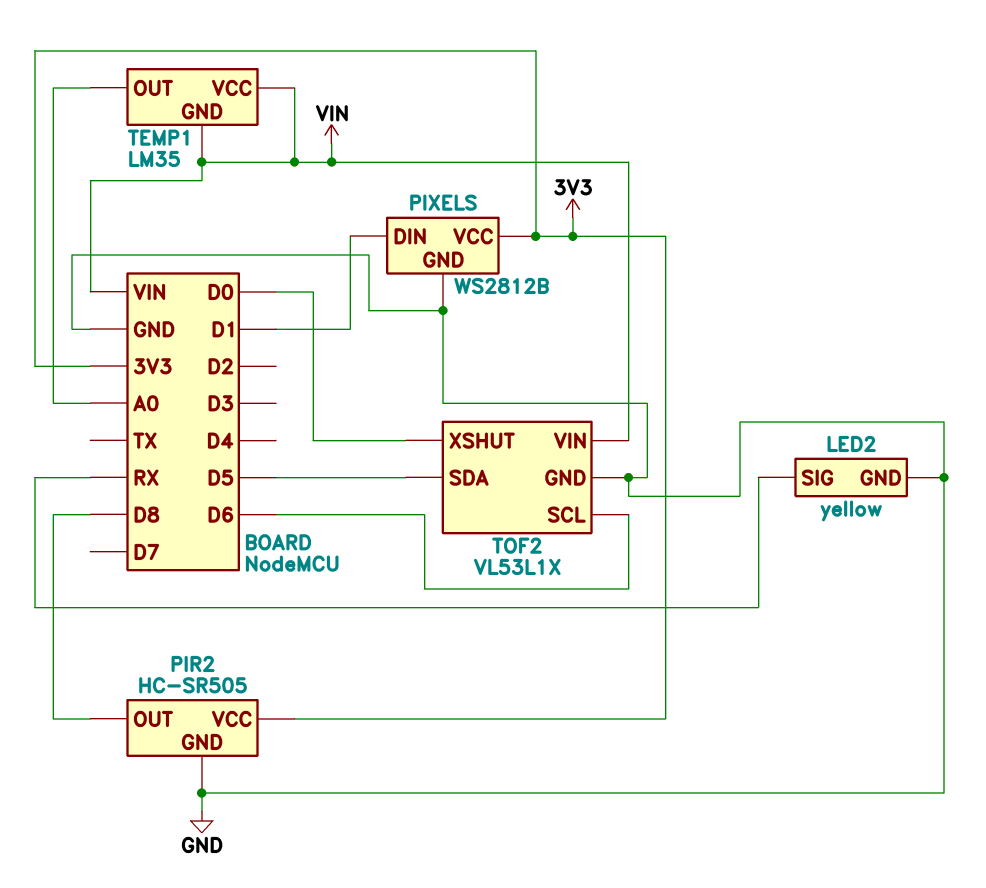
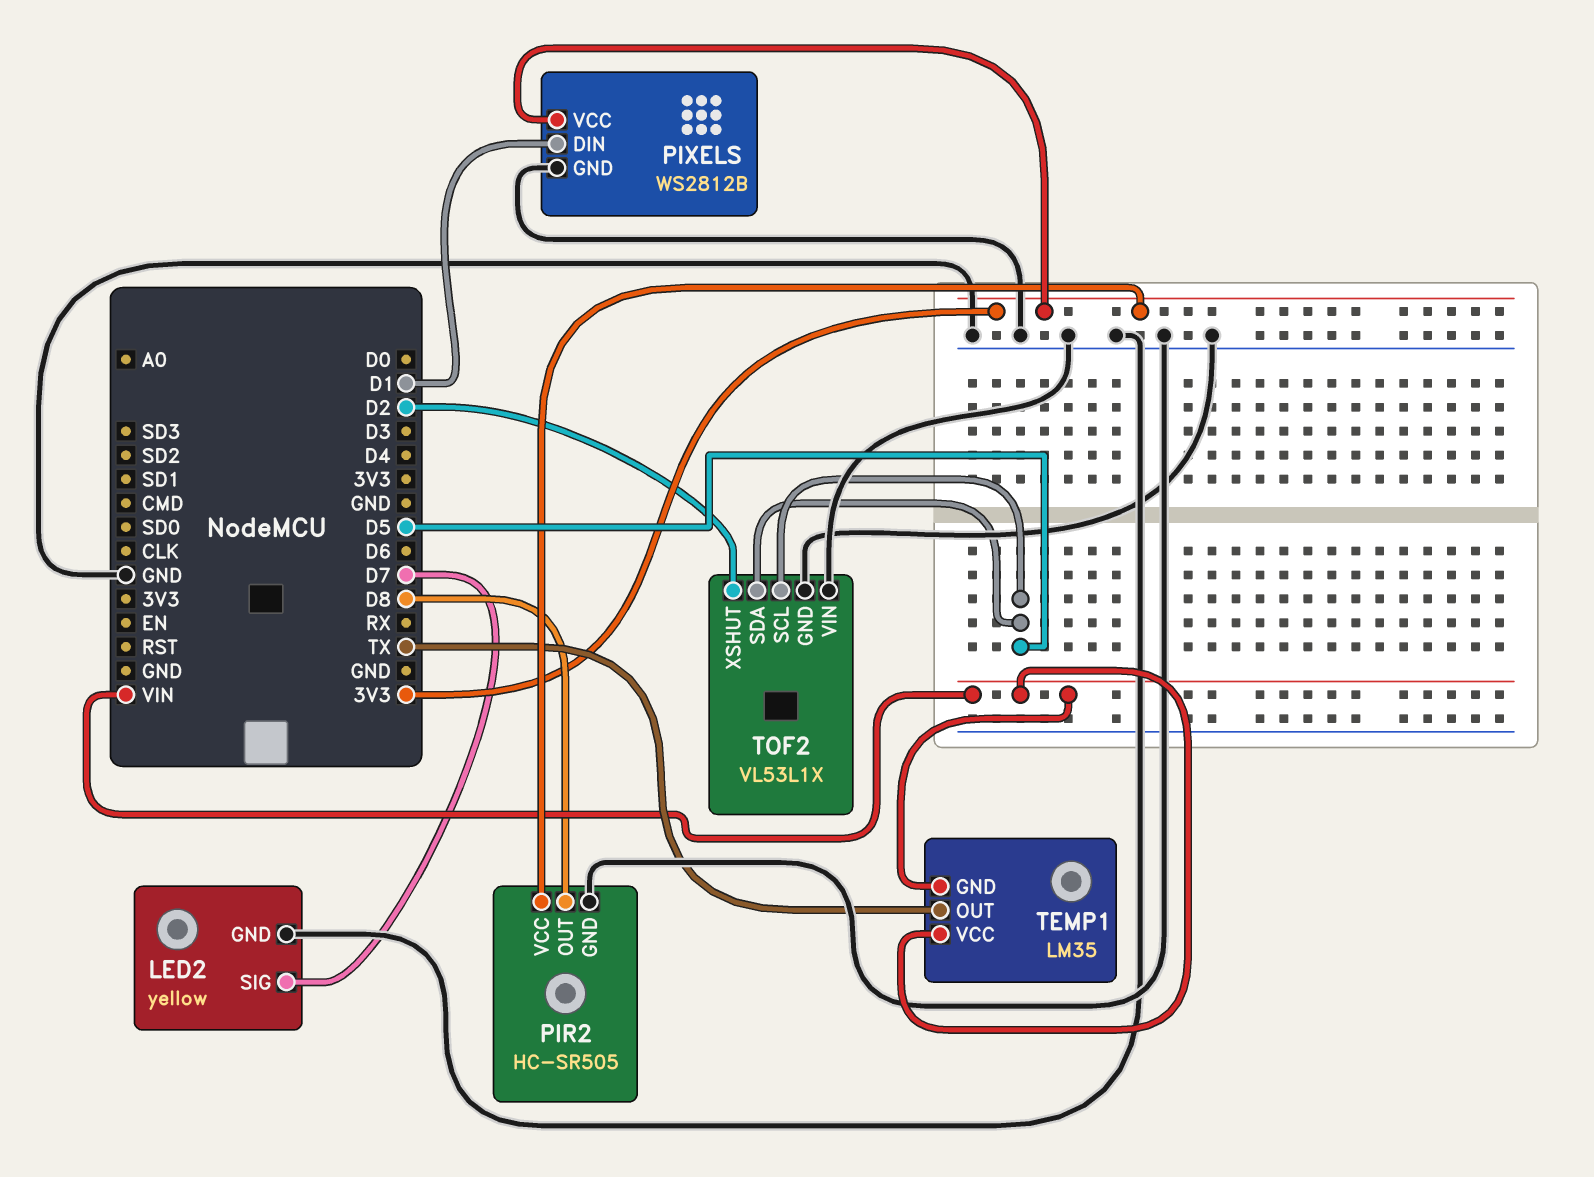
LED2 pin SIG: RX -> D7
TEMP1 pin OUT: A0 -> TX
TOF2 pin SCL: D6 -> D5
TOF2 pin VIN: VIN -> GND
TOF2 pin XSHUT: D0 -> D2

